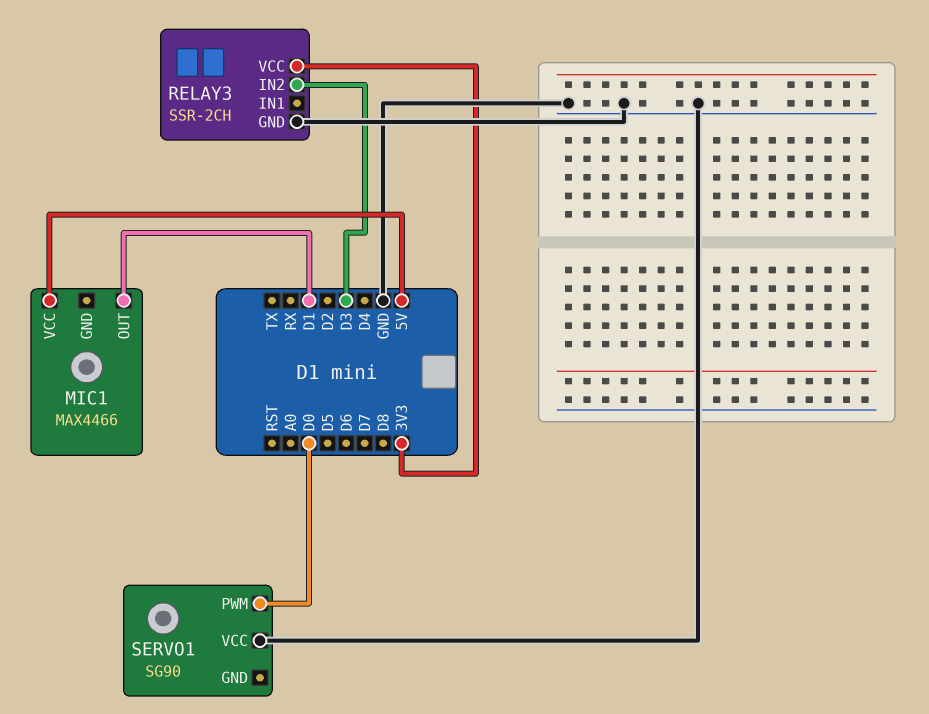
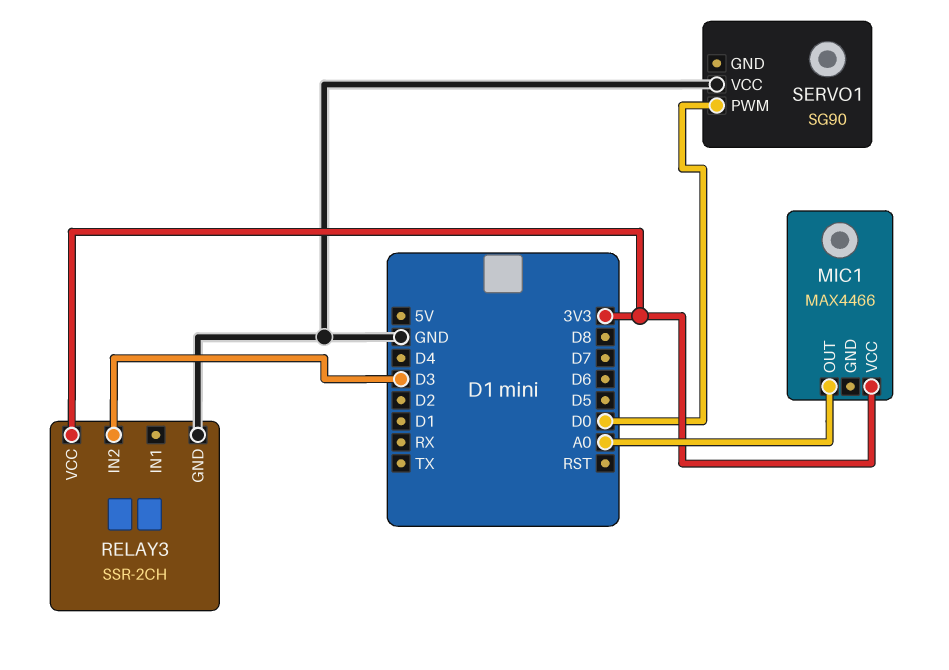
MIC1 pin OUT: D1 -> A0
MIC1 pin VCC: 5V -> 3V3

